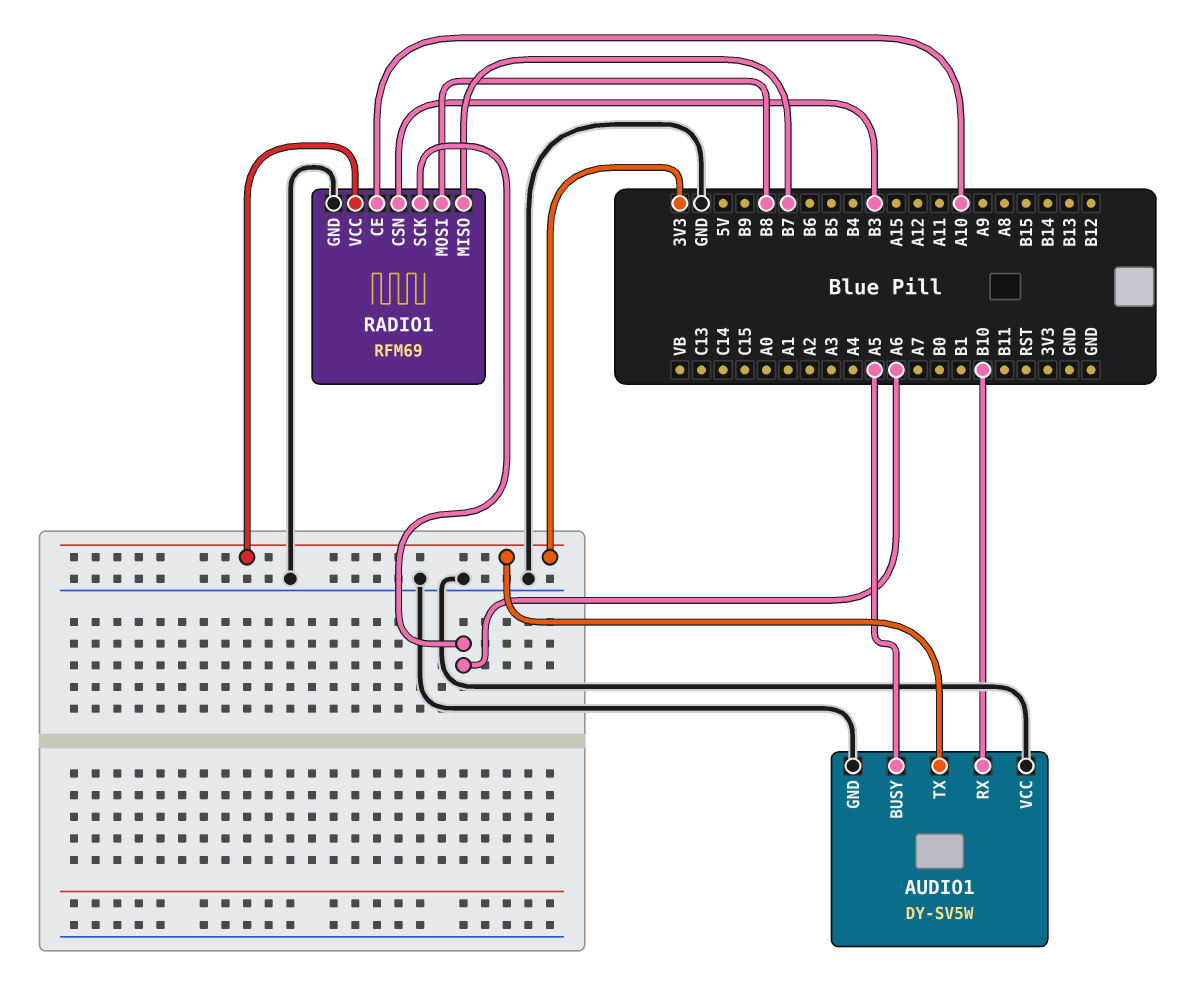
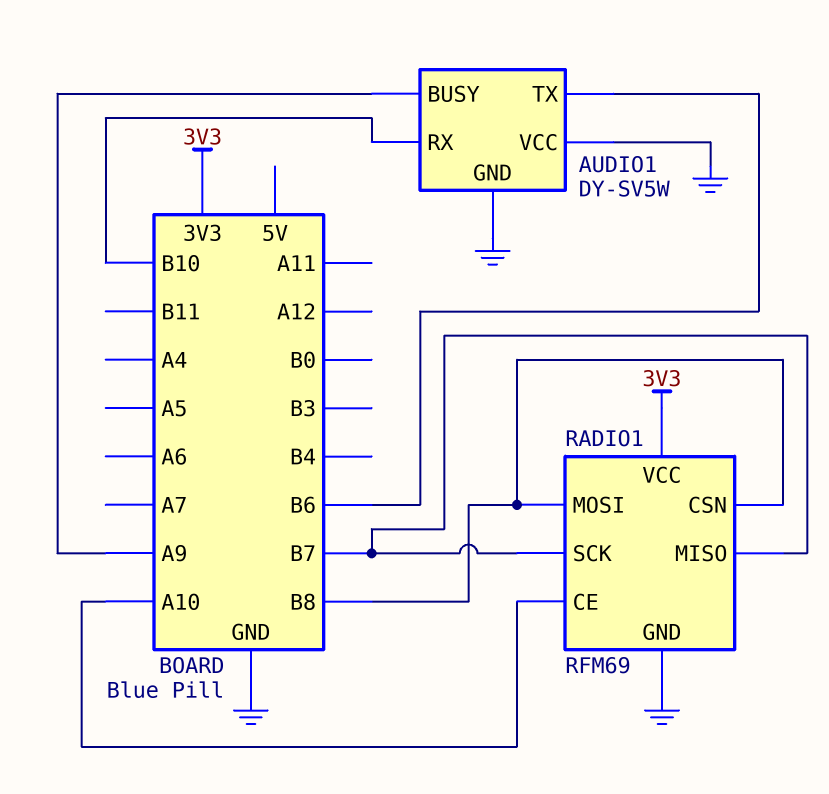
AUDIO1 pin BUSY: A5 -> A9
AUDIO1 pin TX: 3V3 -> B6
RADIO1 pin CSN: B3 -> B8
RADIO1 pin SCK: A6 -> B7

